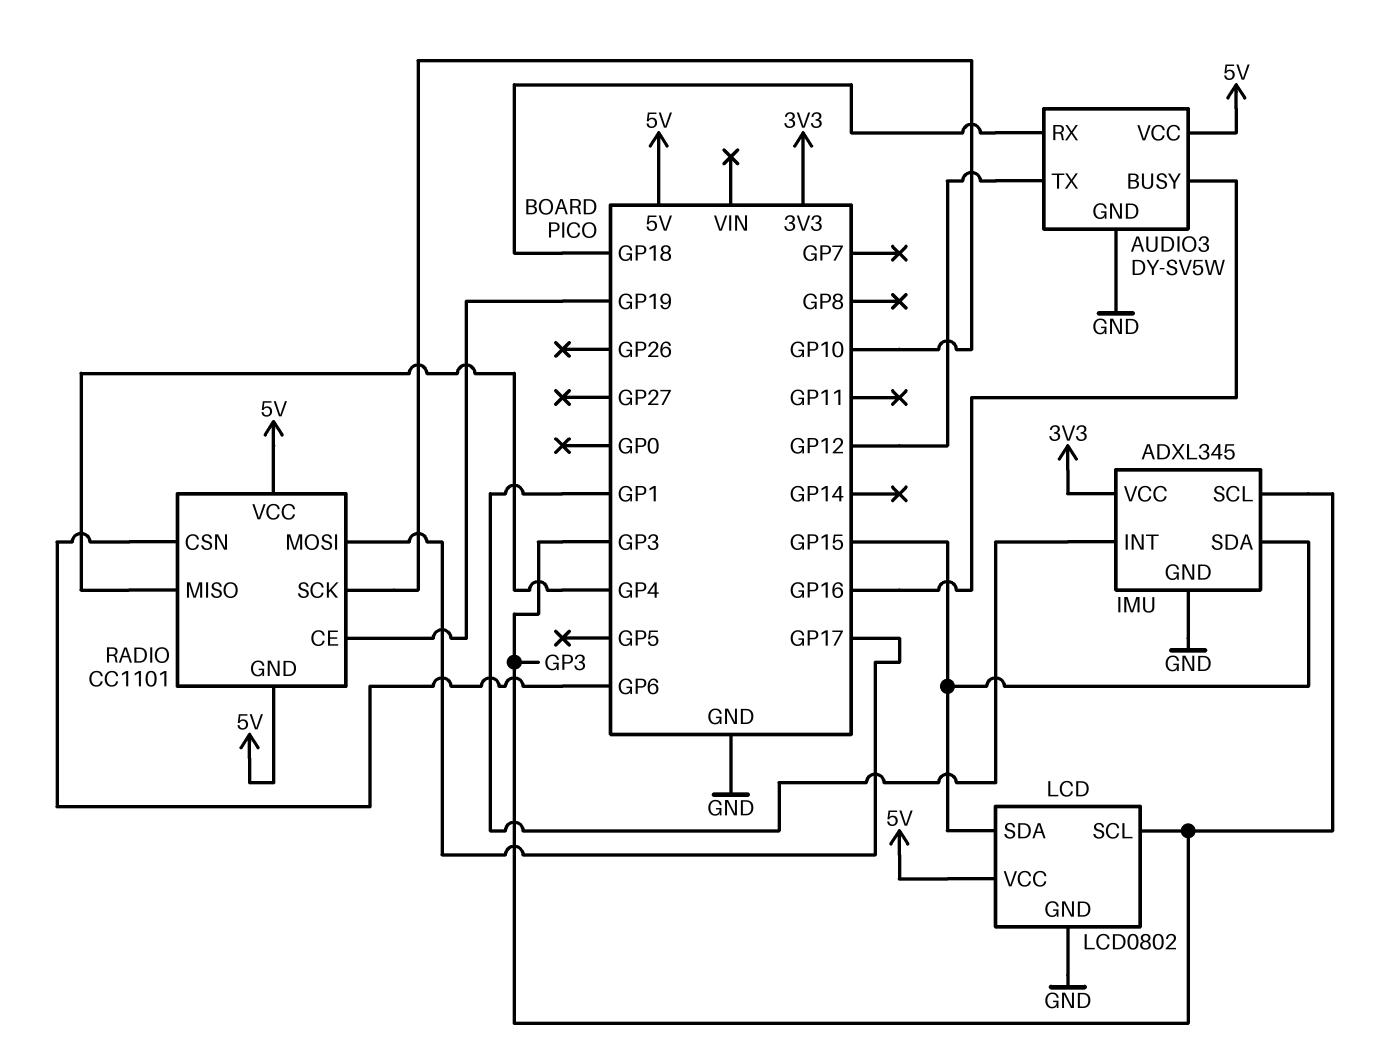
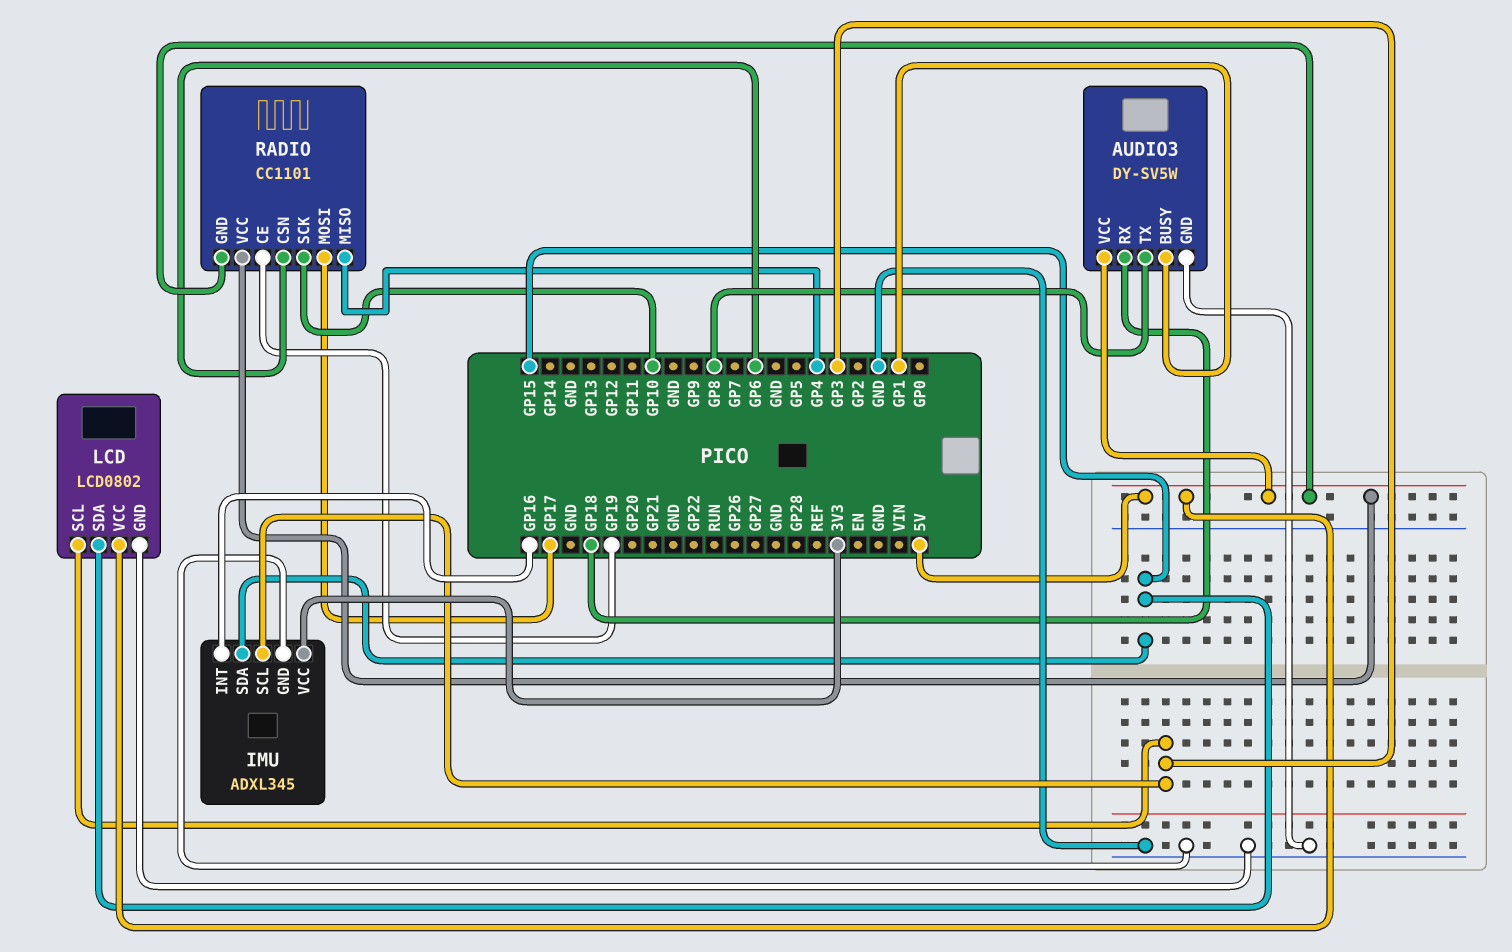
AUDIO3 pin BUSY: GP16 -> GP1
AUDIO3 pin TX: GP12 -> GP8
IMU pin INT: GP1 -> GP16

